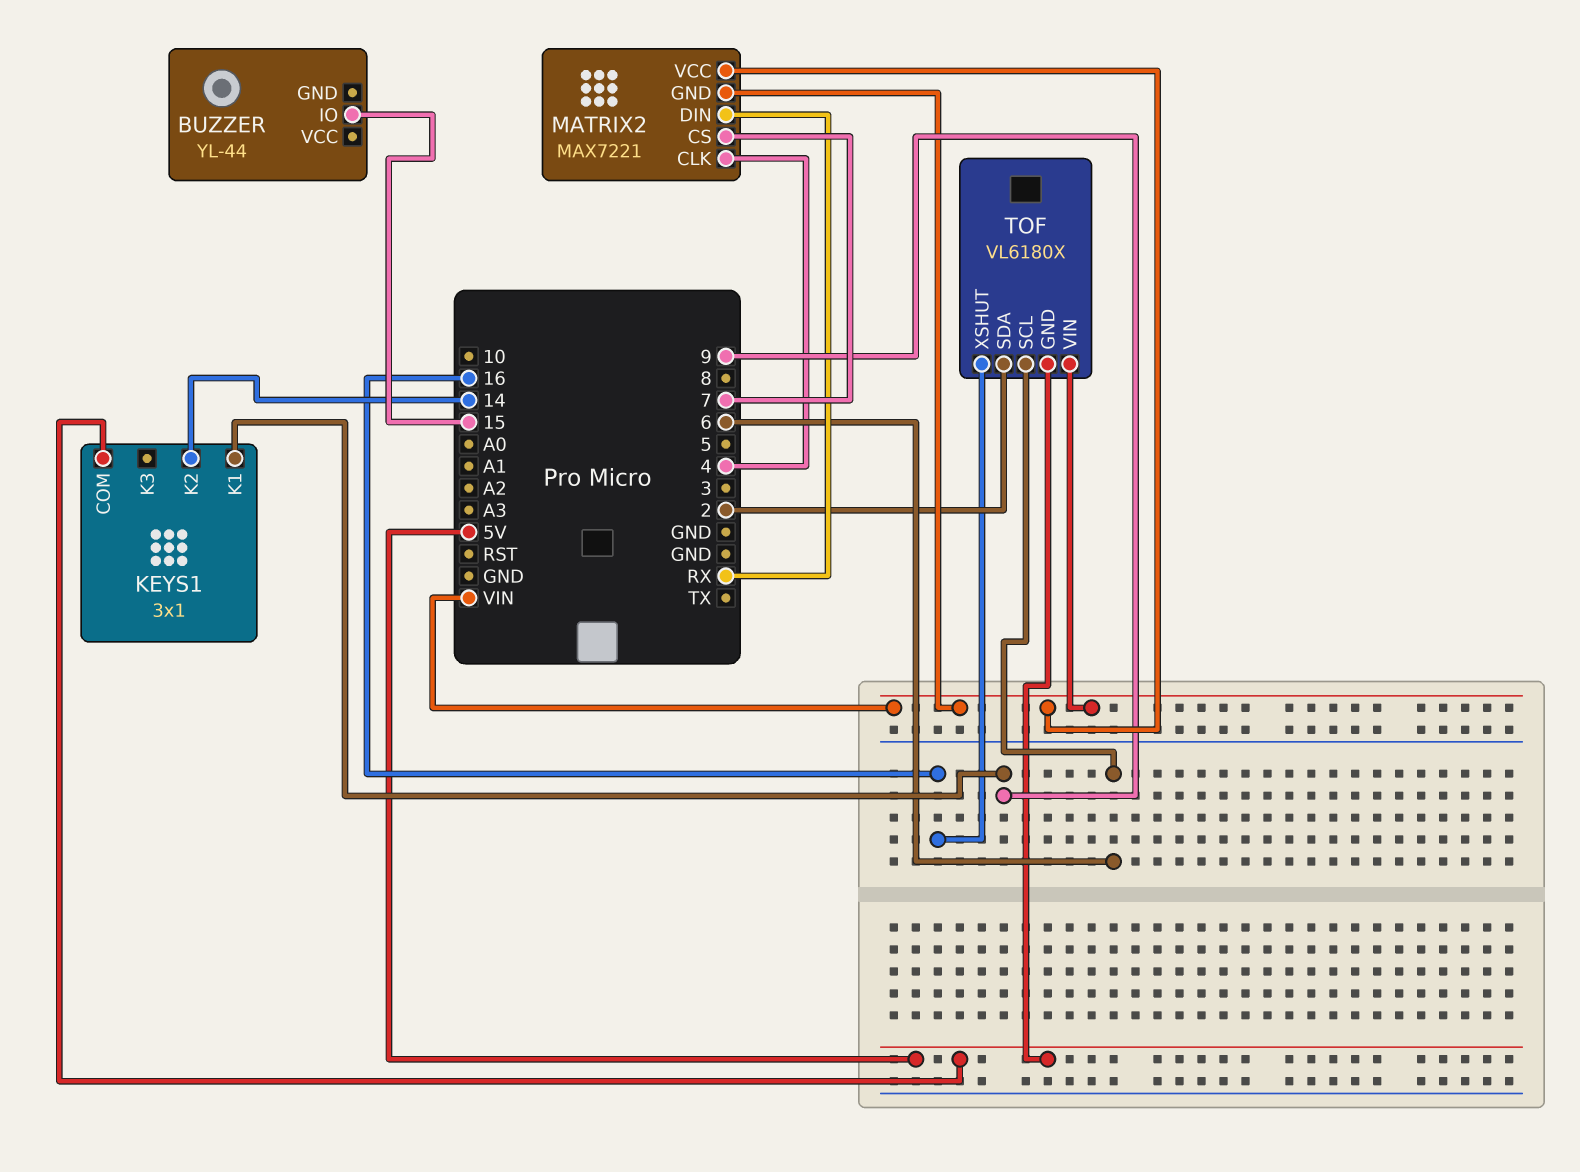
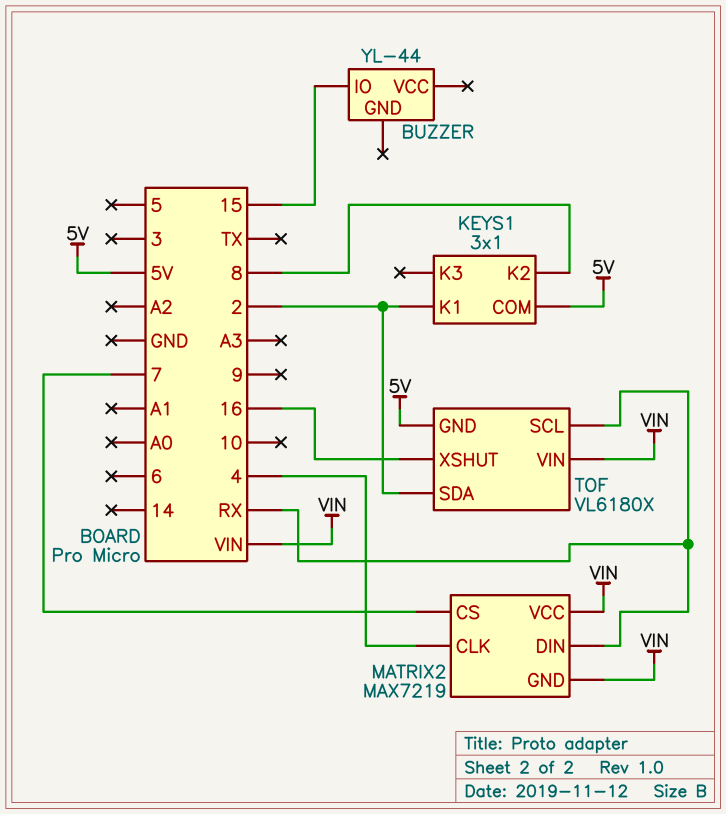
KEYS1 pin K1: 9 -> 2
KEYS1 pin K2: 14 -> 8
MATRIX2: MAX7221 -> MAX7219
TOF pin SCL: 6 -> RX

